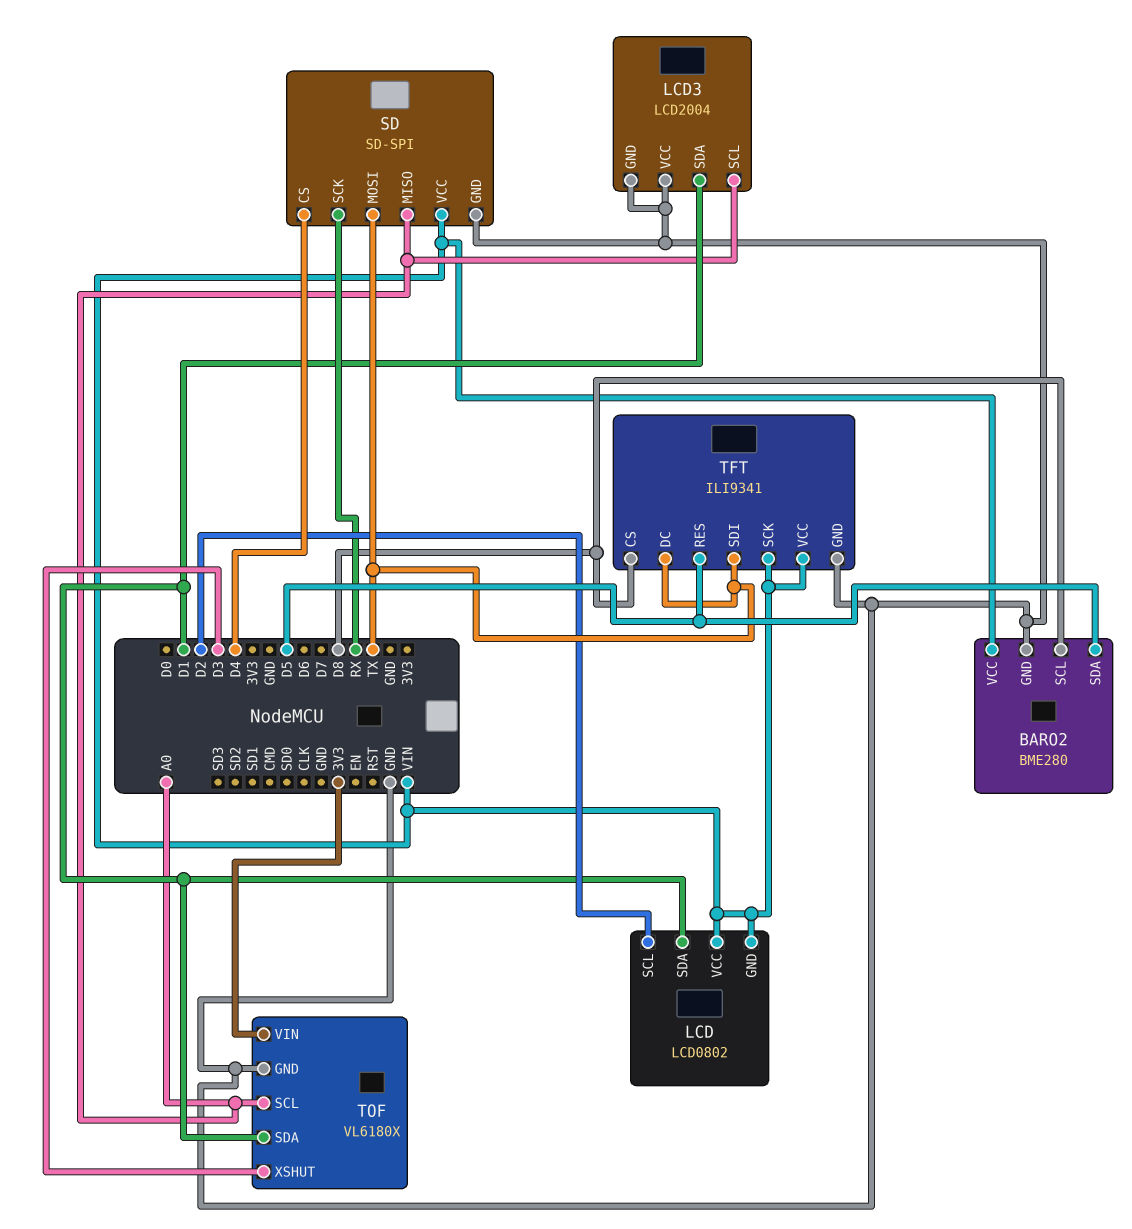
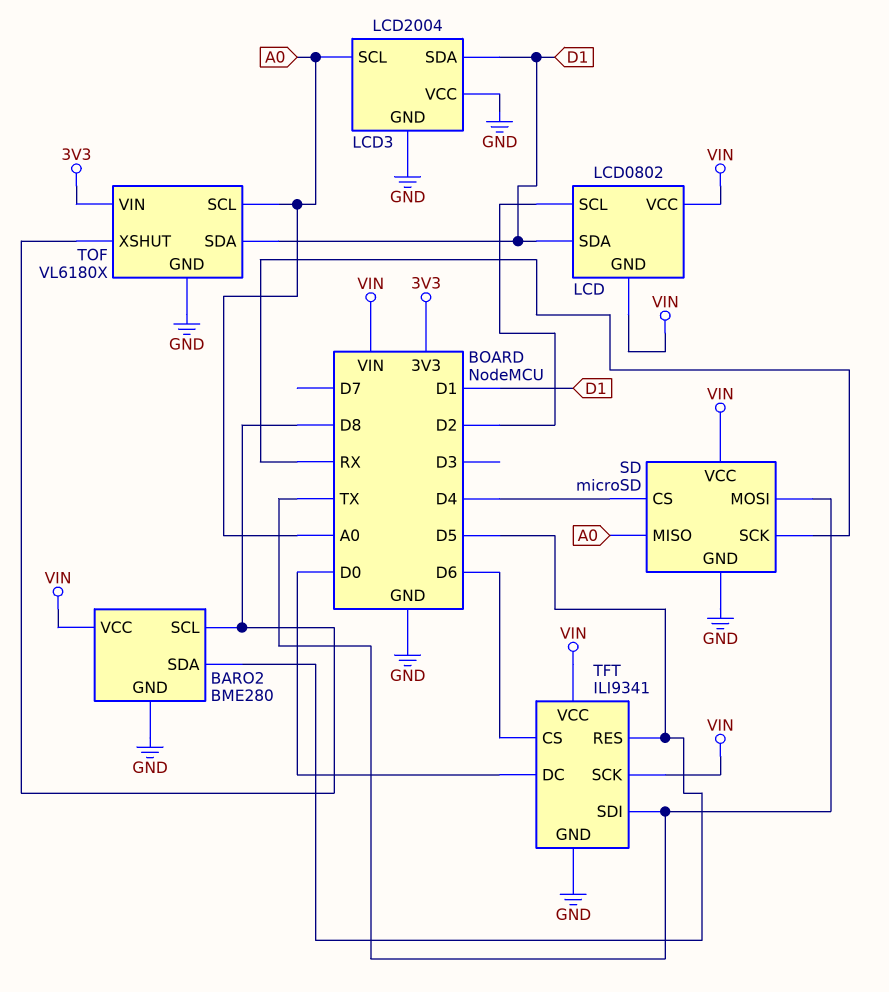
SD: SD-SPI -> microSD
TFT pin CS: D8 -> D6
TFT pin DC: TX -> D0
TOF pin XSHUT: D3 -> D8

